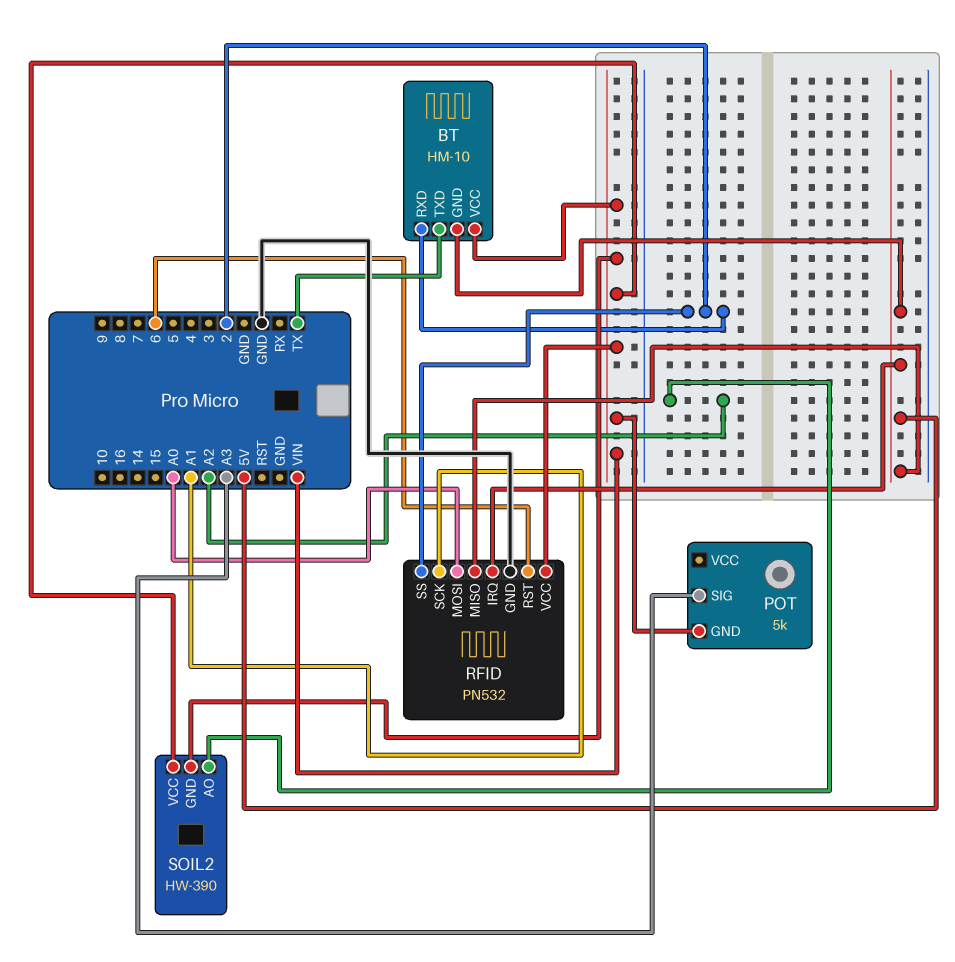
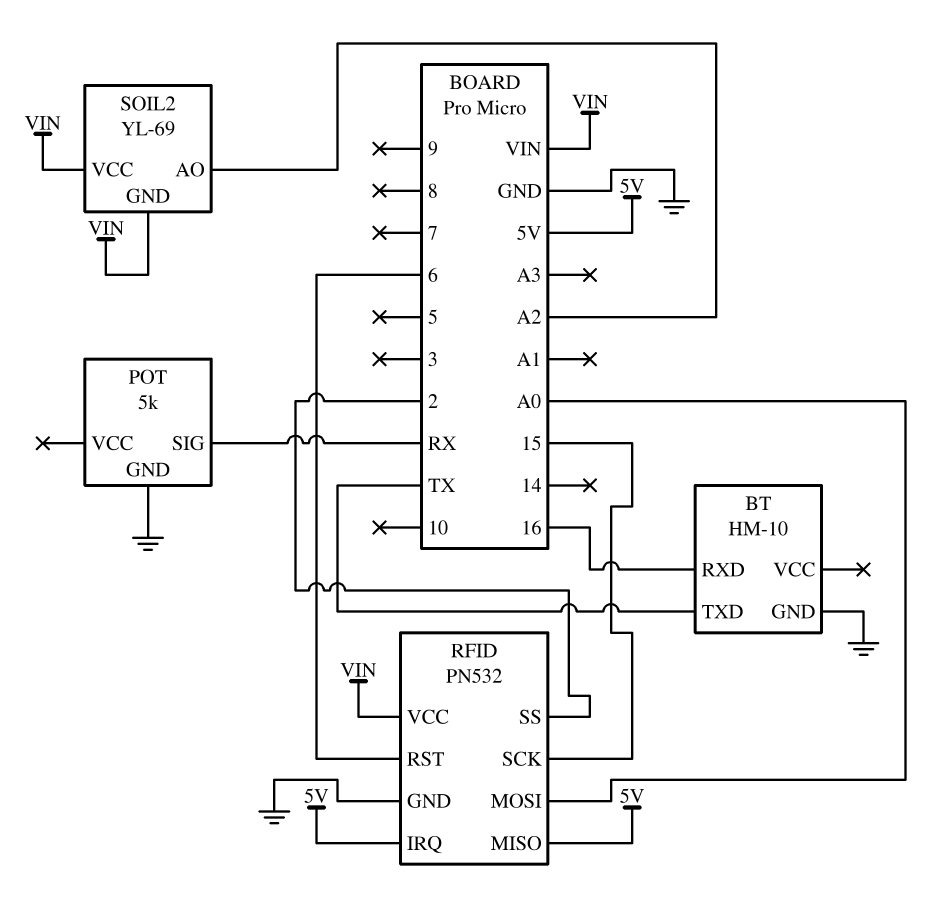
BT pin GND: 5V -> GND
BT pin RXD: 2 -> 16
BT pin VCC: VIN -> none
POT pin GND: VIN -> GND
POT pin SIG: A3 -> RX
RFID pin SCK: A1 -> 15
SOIL2: HW-390 -> YL-69

